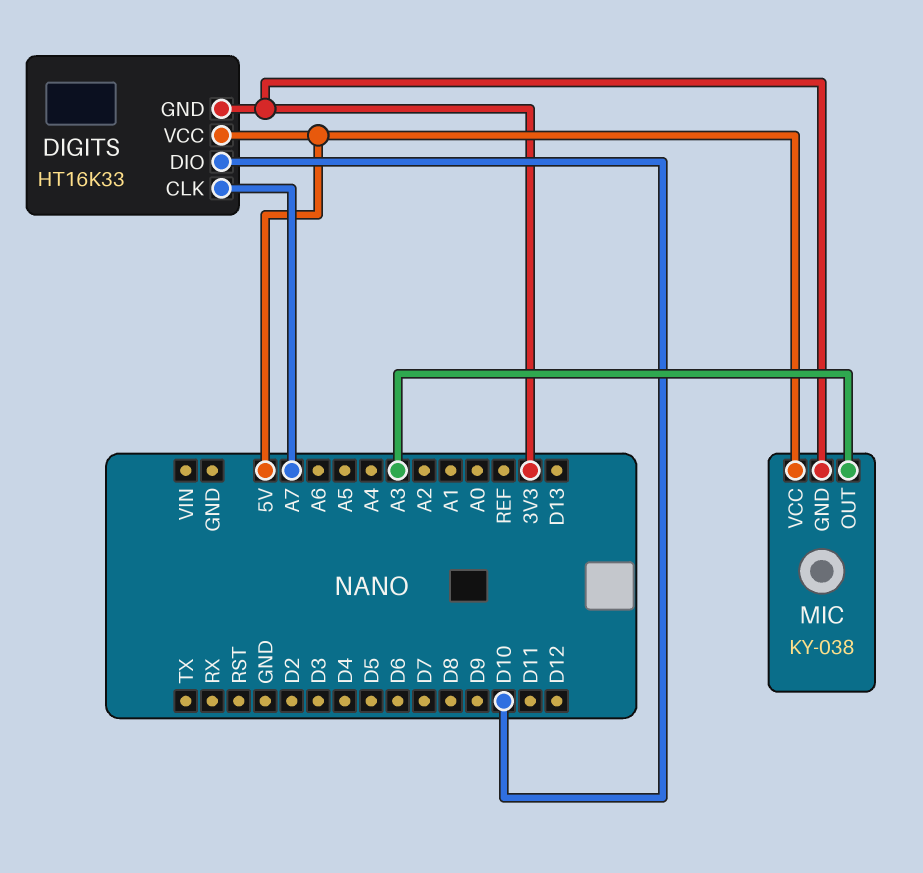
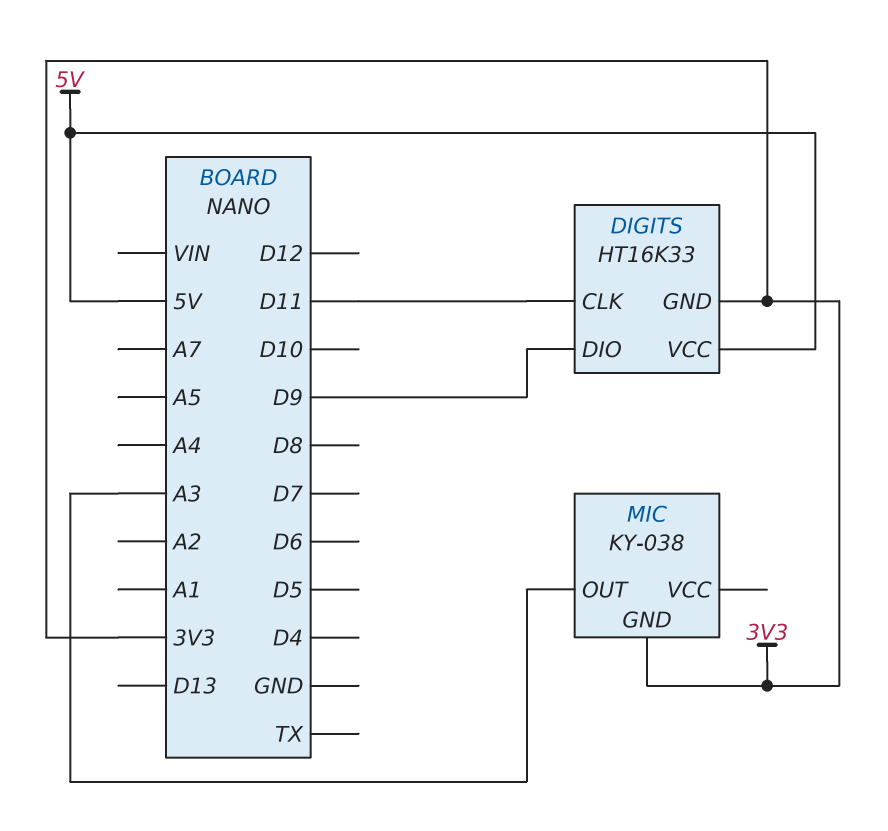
DIGITS pin CLK: A7 -> D11
DIGITS pin DIO: D10 -> D9
MIC pin VCC: 5V -> none

